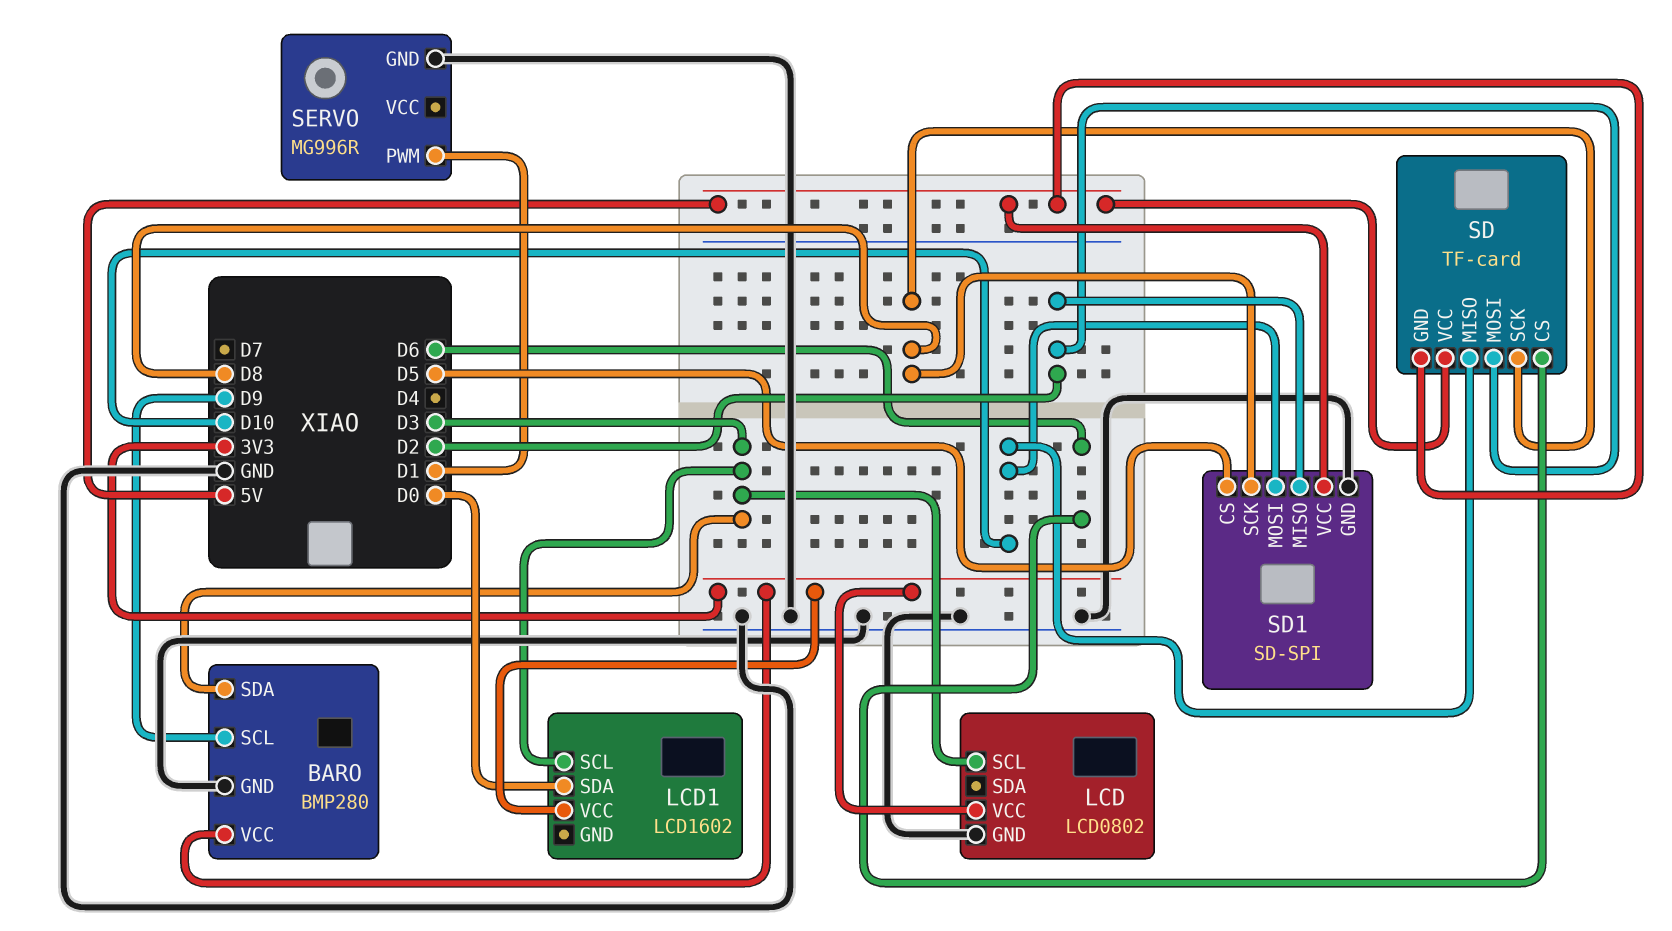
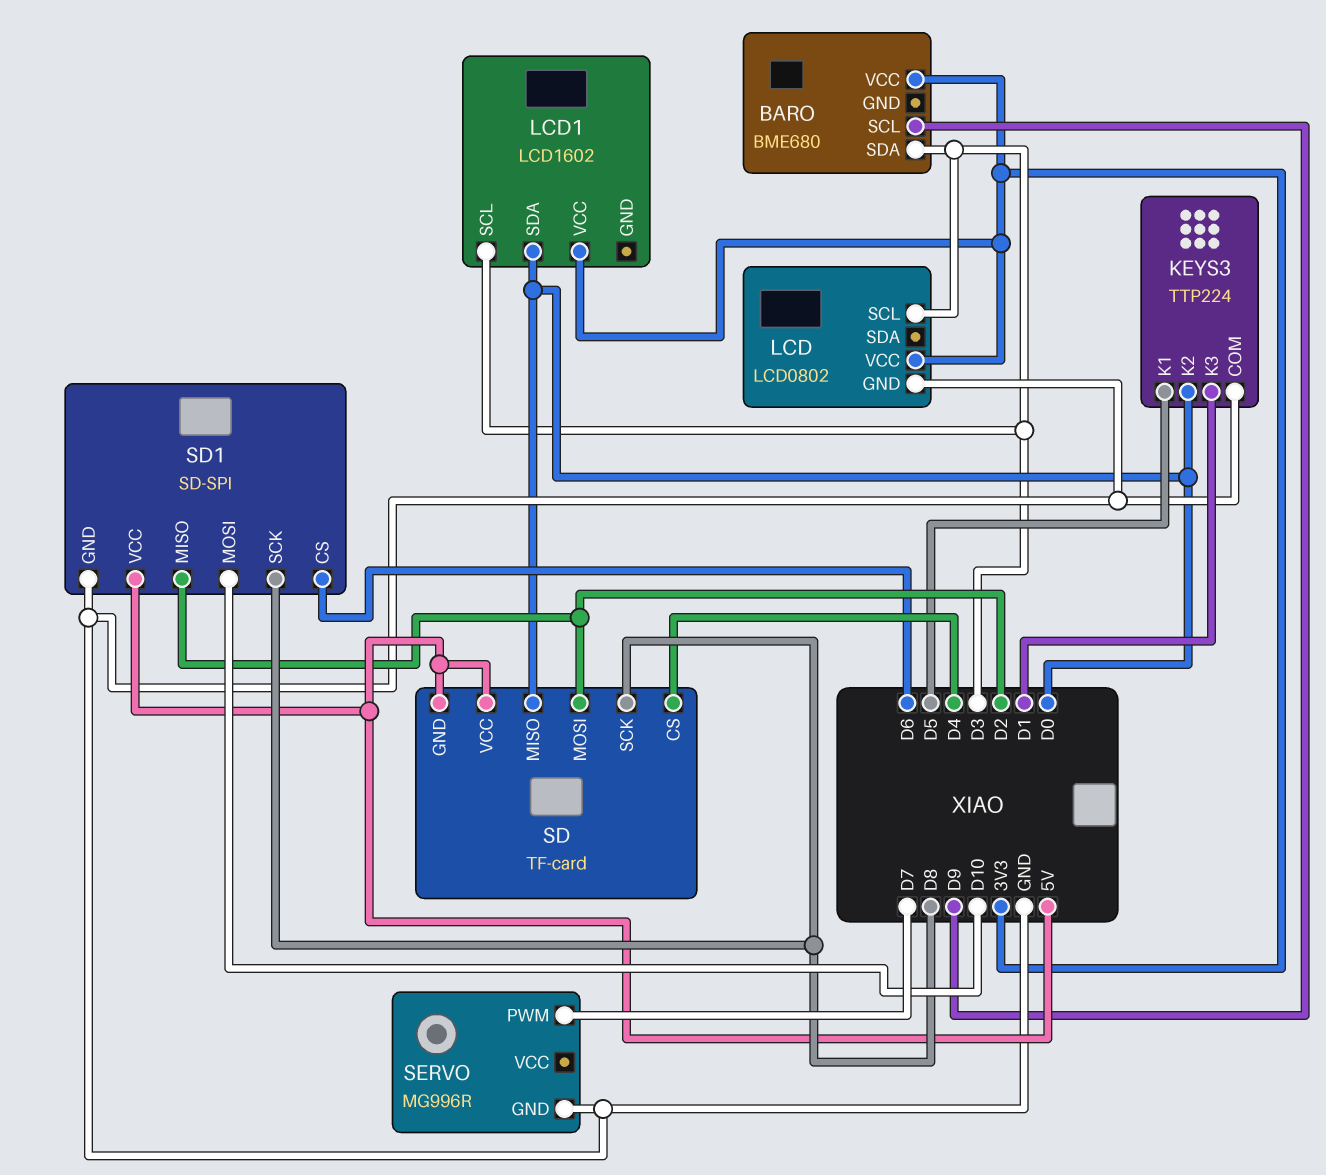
BARO: BMP280 -> BME680
BARO pin GND: GND -> none
KEYS3: none -> TTP224
KEYS3 pin COM: none -> GND
KEYS3 pin K1: none -> D5
KEYS3 pin K2: none -> D0
KEYS3 pin K3: none -> D1
SD pin CS: D6 -> D4
SD pin MISO: D10 -> D0
SD1 pin CS: D5 -> D6
SERVO pin PWM: D1 -> D7

